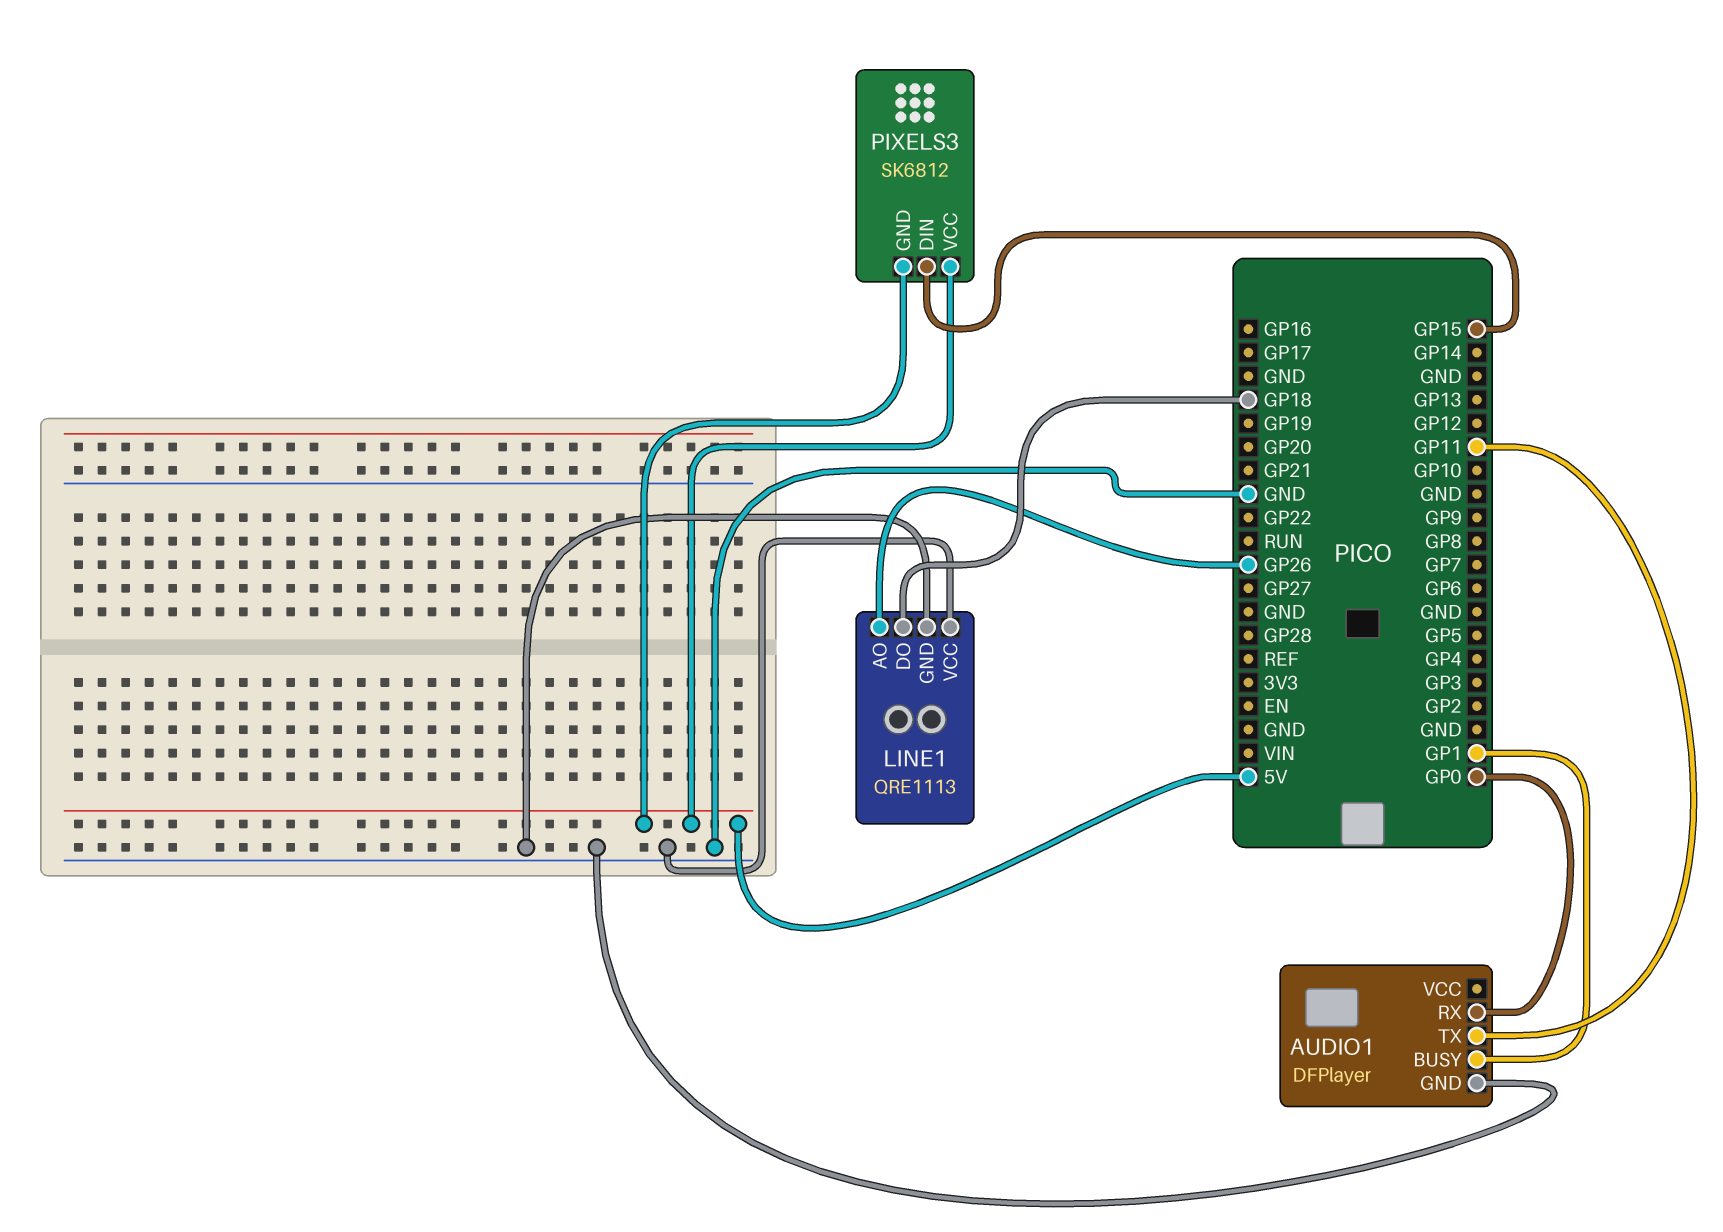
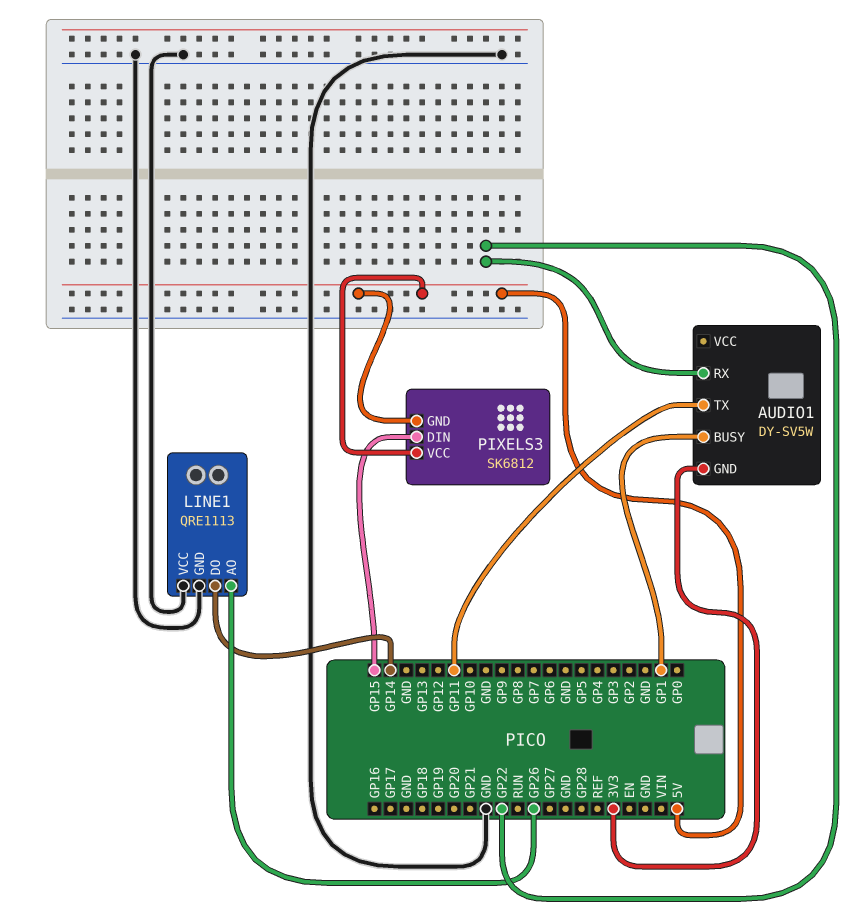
AUDIO1: DFPlayer -> DY-SV5W
AUDIO1 pin GND: GND -> 3V3
AUDIO1 pin RX: GP0 -> GP22
LINE1 pin DO: GP18 -> GP14

